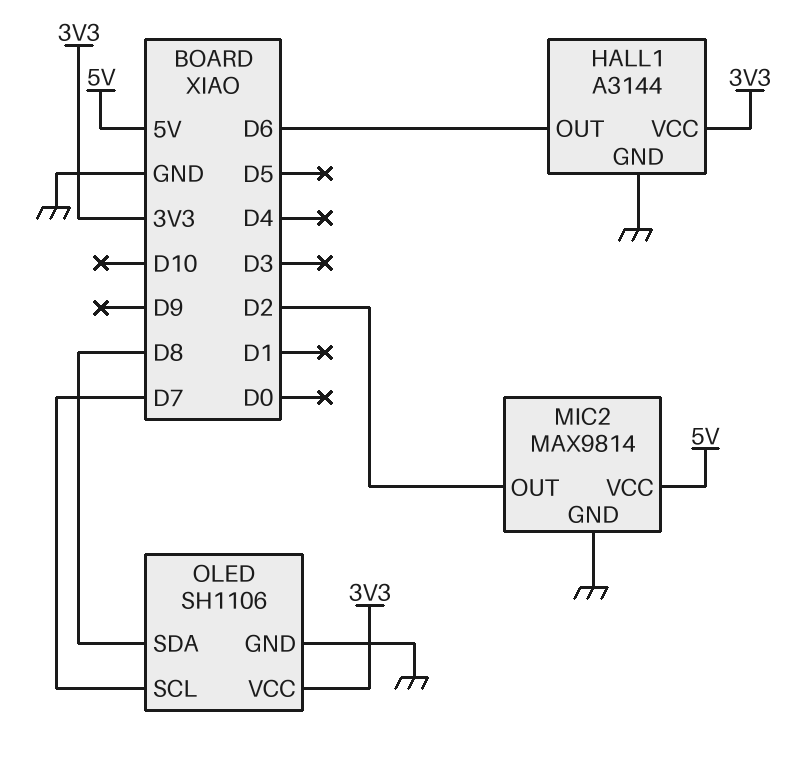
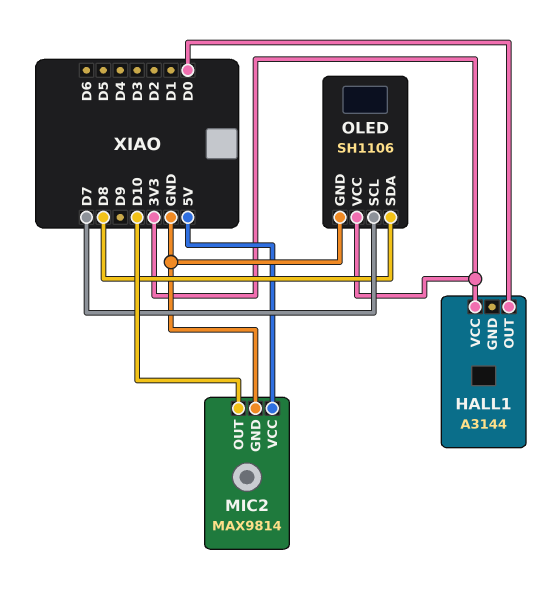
HALL1 pin GND: GND -> none
HALL1 pin OUT: D6 -> D0
MIC2 pin OUT: D2 -> D10

